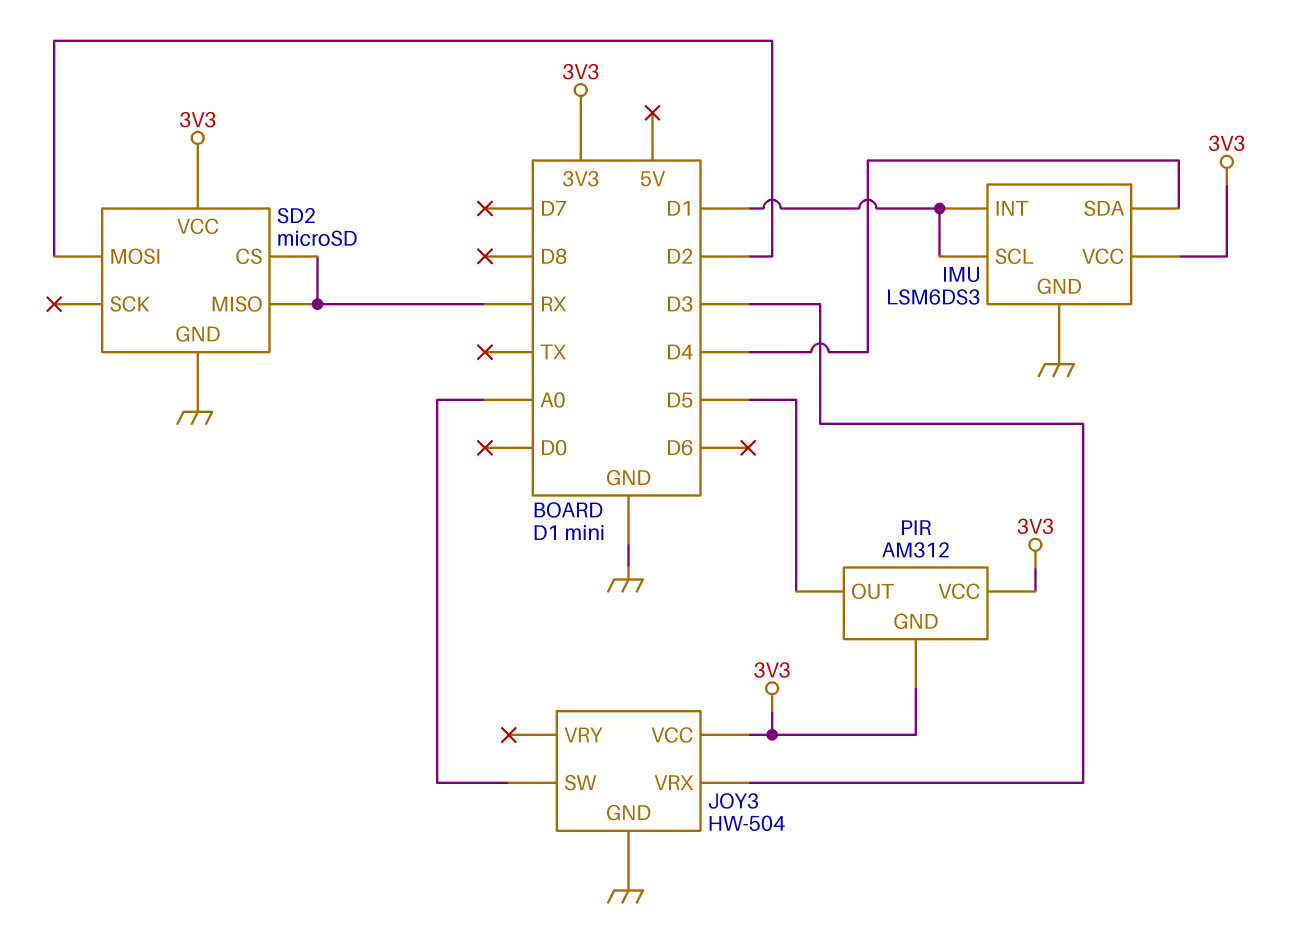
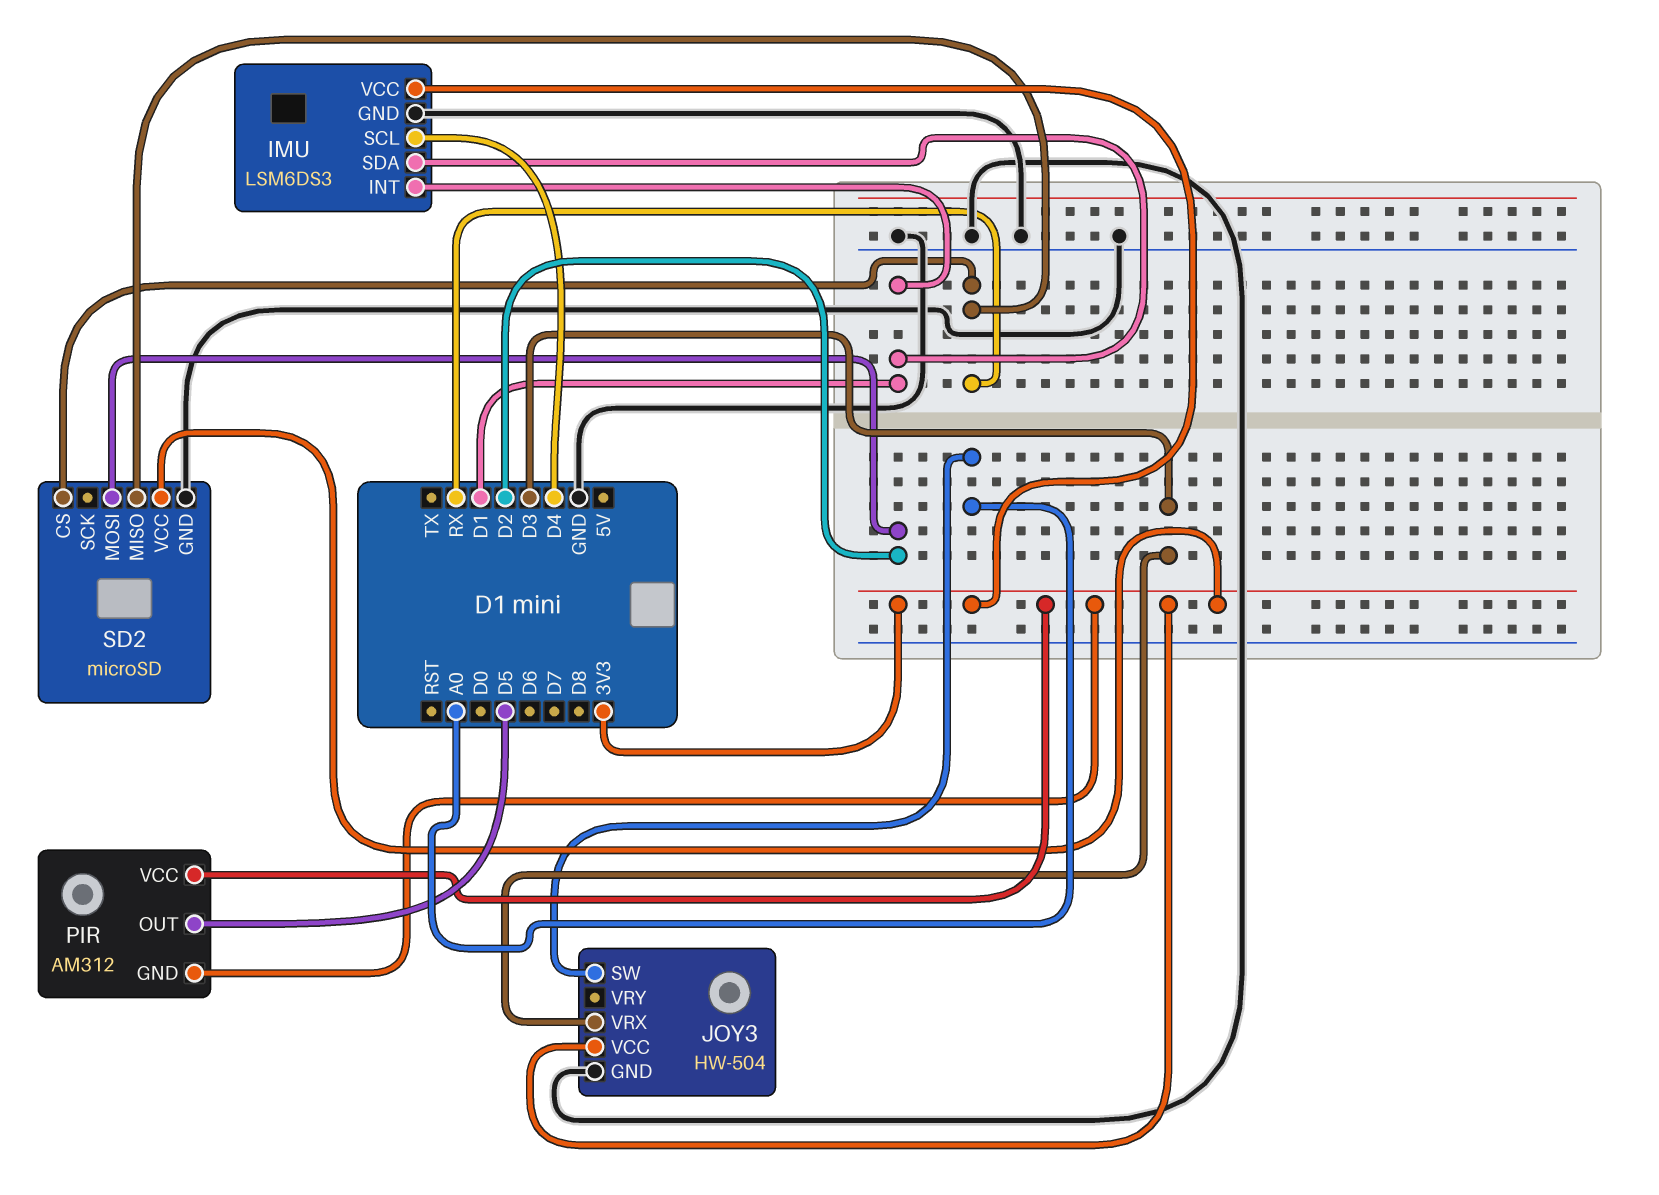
IMU pin SCL: D1 -> D4
IMU pin SDA: D4 -> D1

